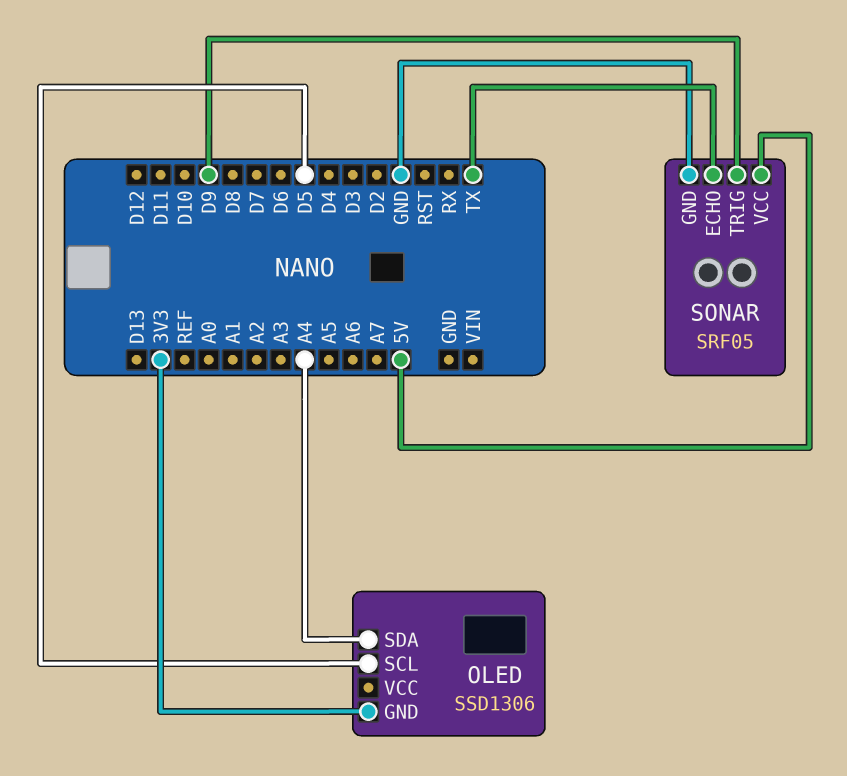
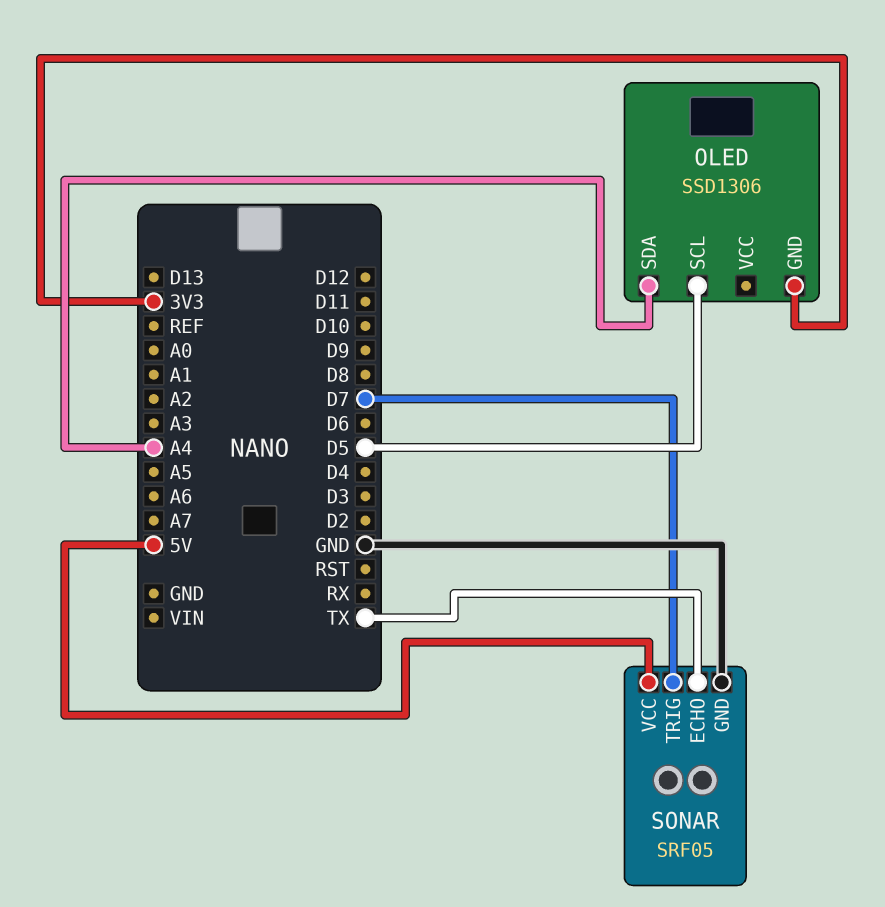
SONAR pin TRIG: D9 -> D7

